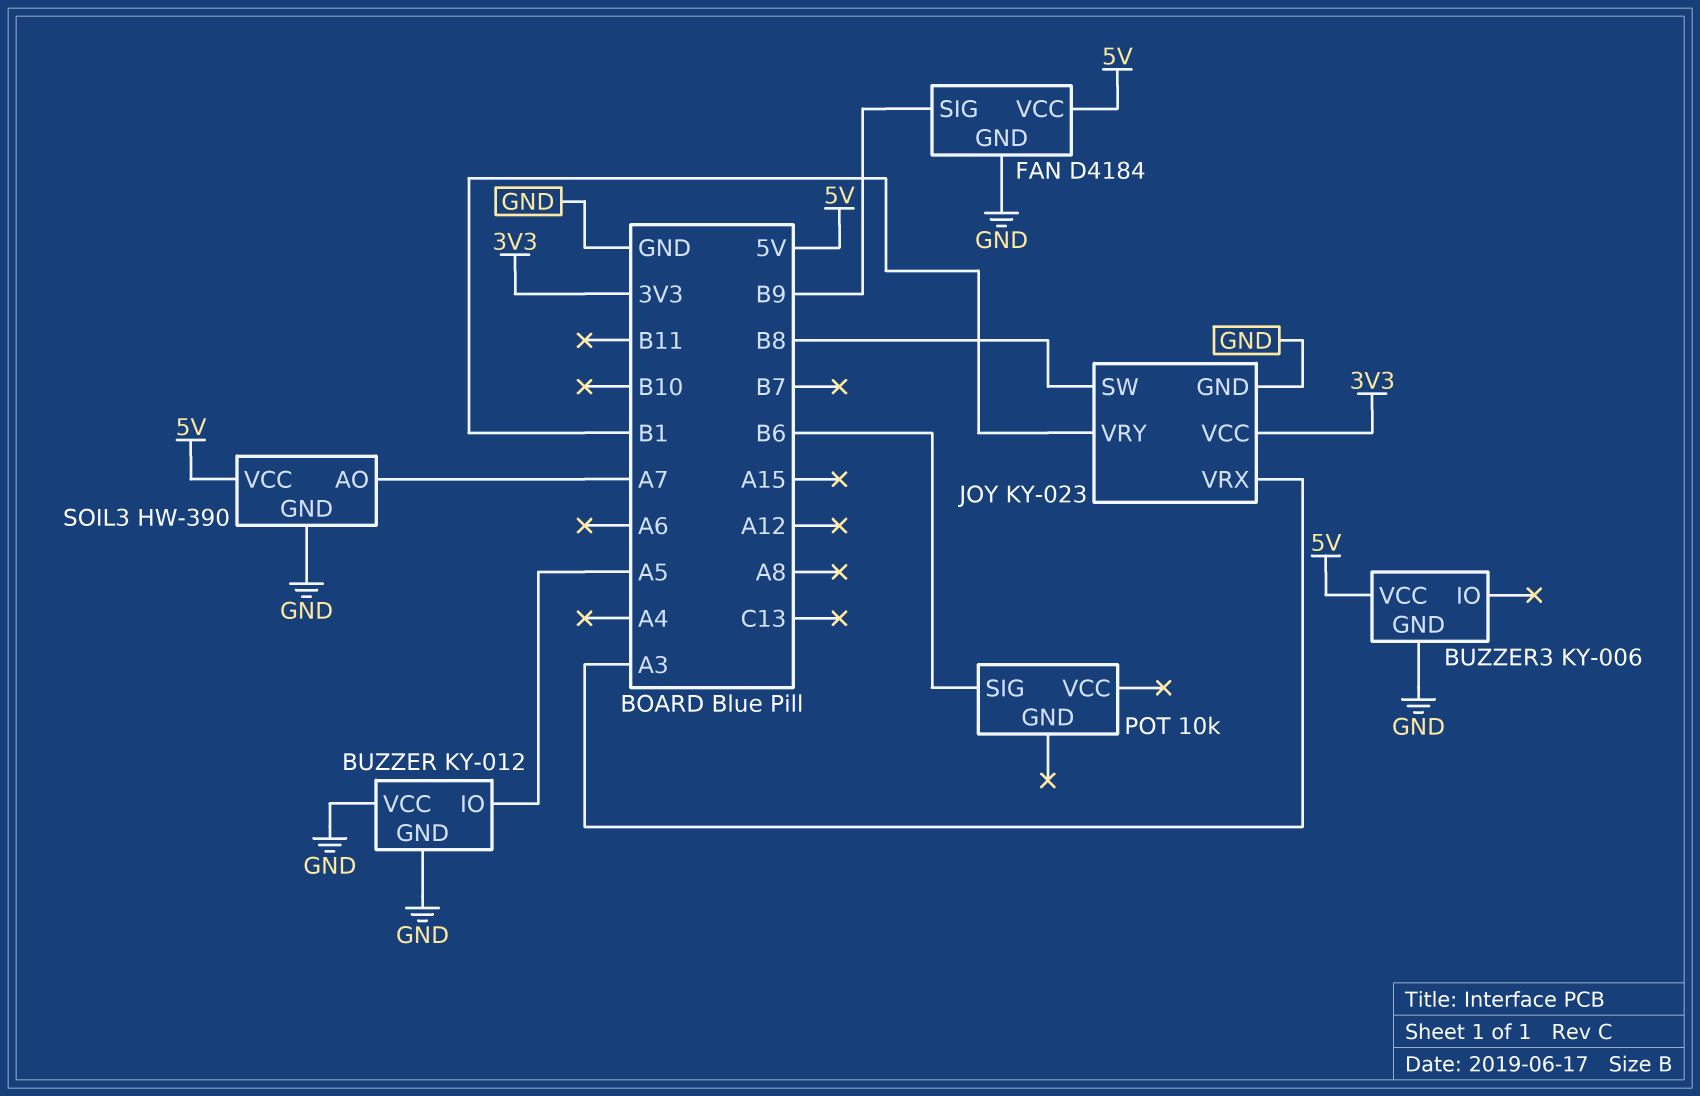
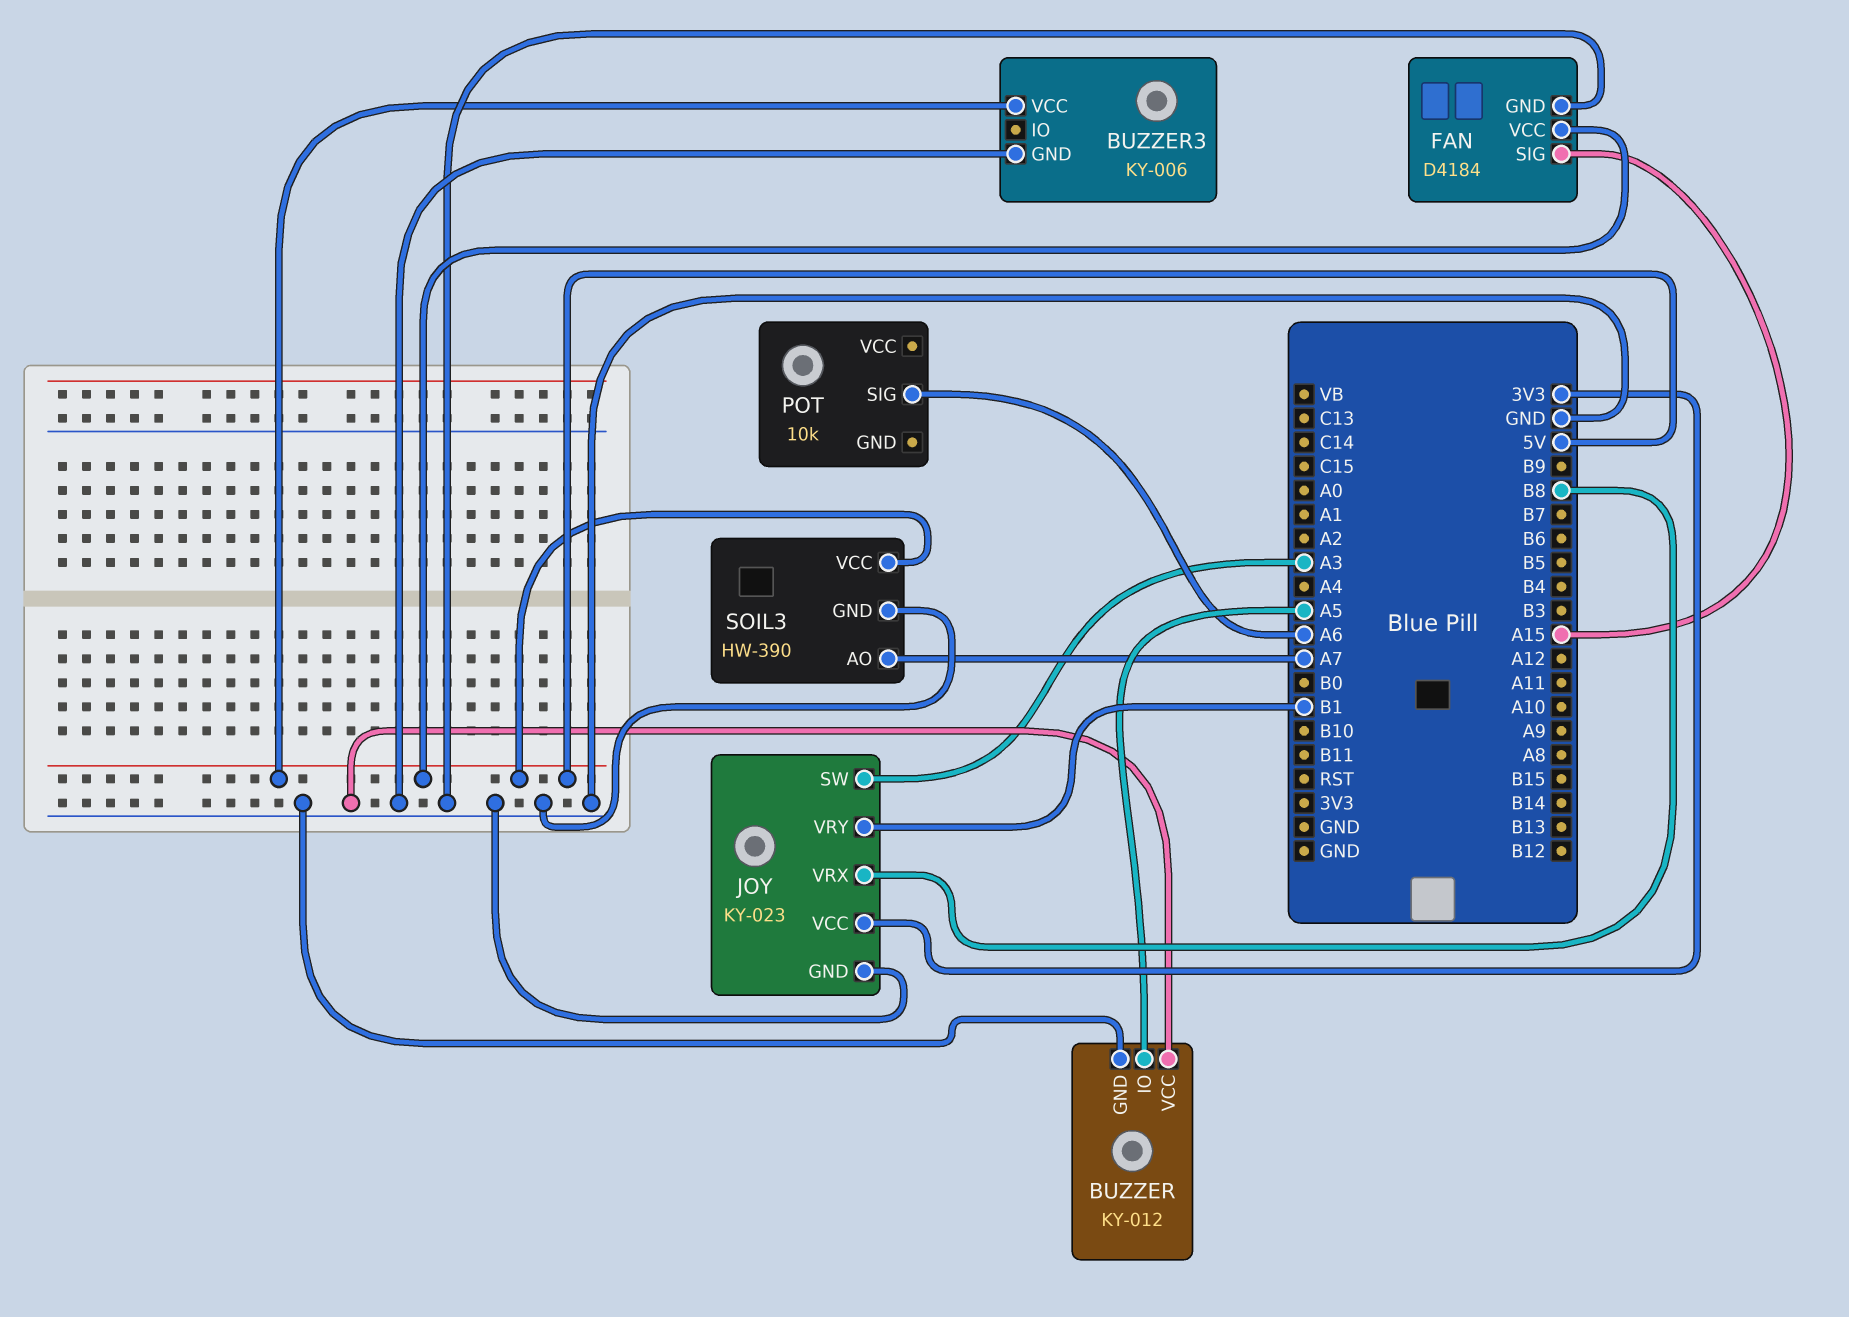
FAN pin SIG: B9 -> A15
JOY pin SW: B8 -> A3
JOY pin VRX: A3 -> B8
POT pin SIG: B6 -> A6

